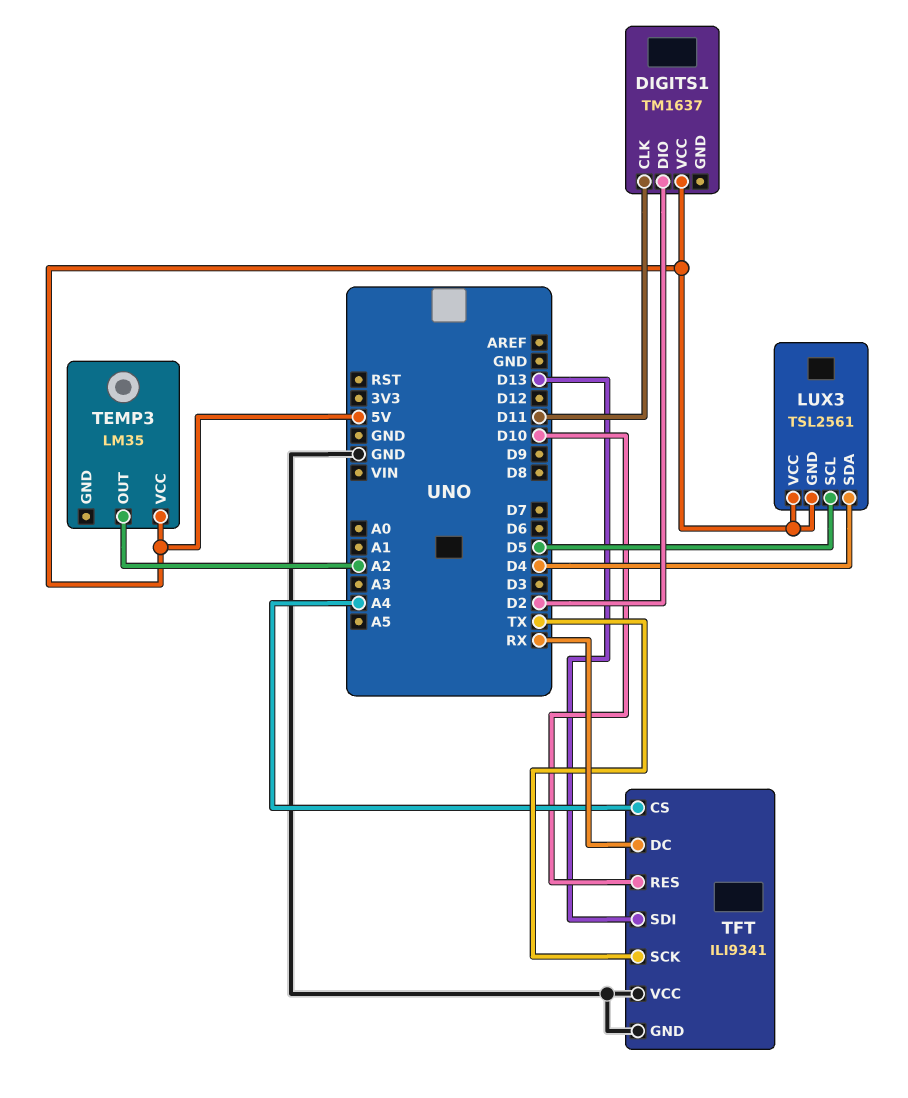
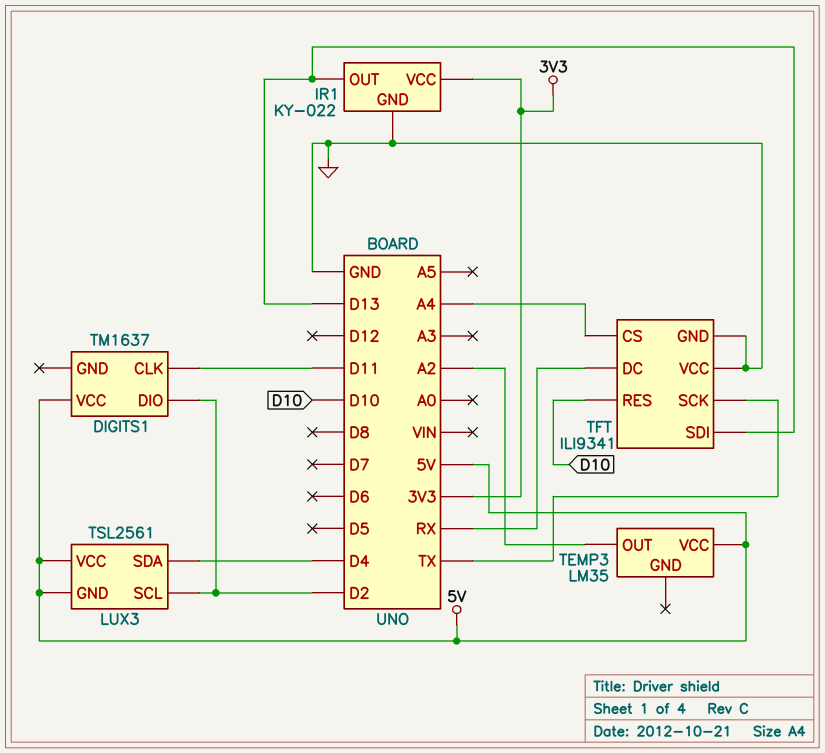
IR1: none -> KY-022
IR1 pin GND: none -> GND
IR1 pin OUT: none -> D13
IR1 pin VCC: none -> 3V3
LUX3 pin SCL: D5 -> D2

